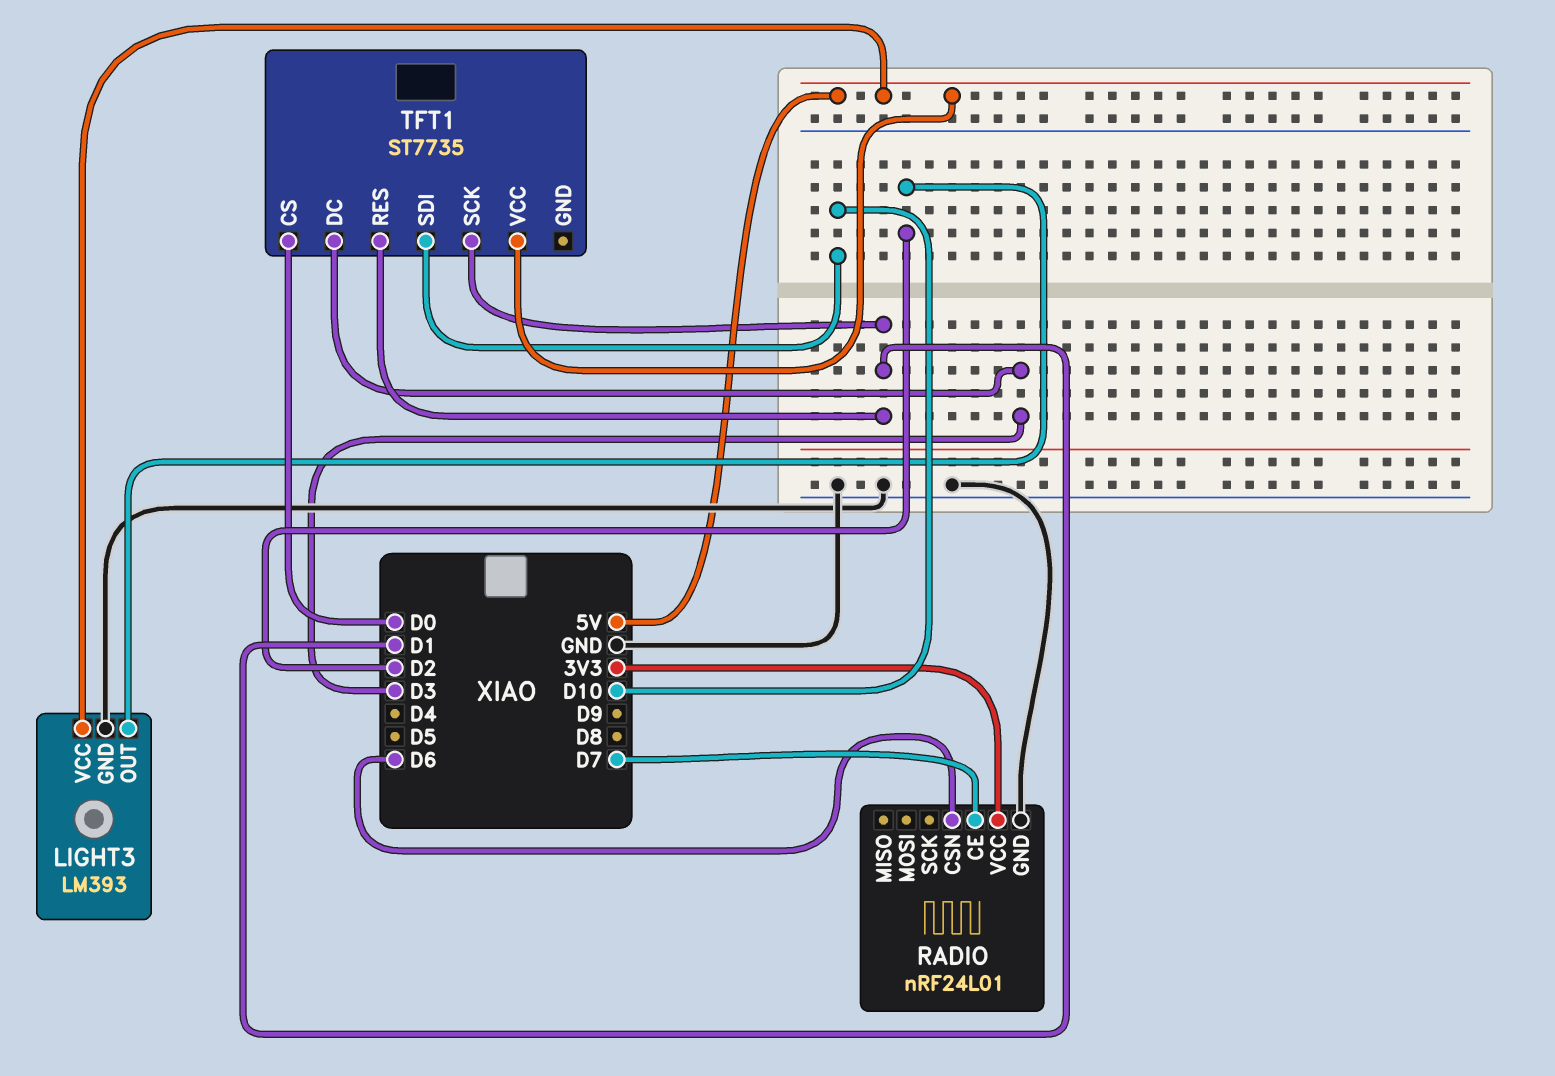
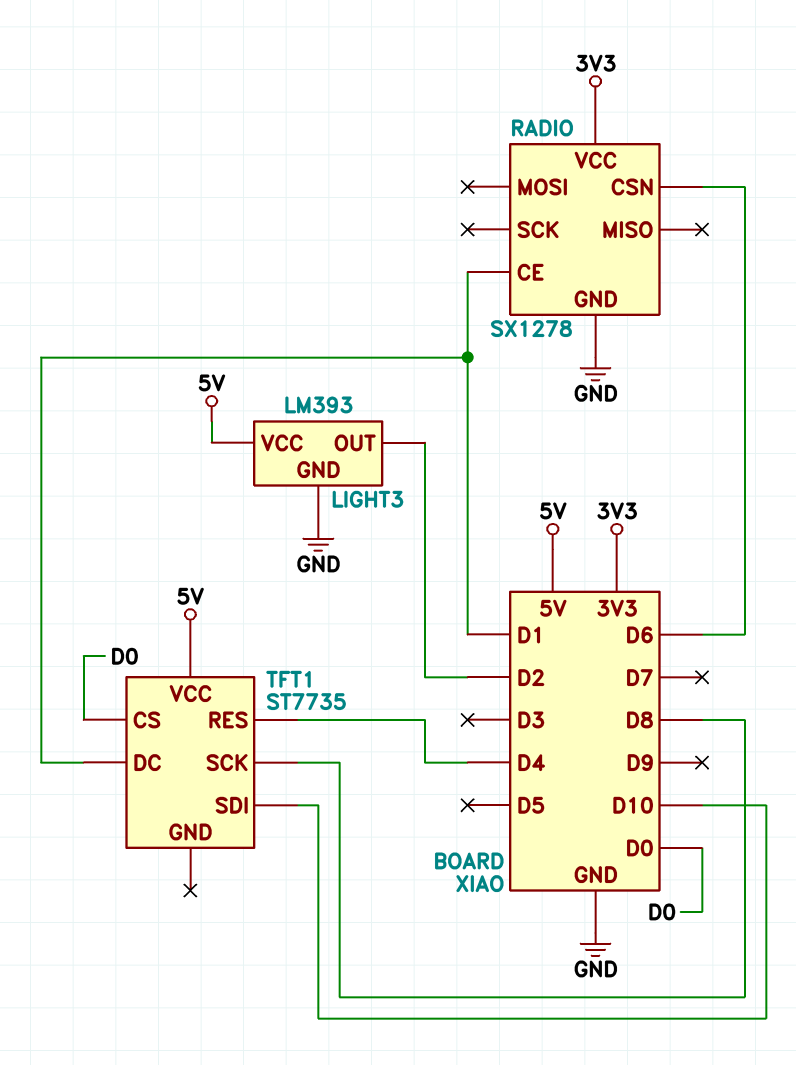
RADIO: nRF24L01 -> SX1278
RADIO pin CE: D7 -> D1
TFT1 pin DC: D3 -> D1
TFT1 pin RES: D1 -> D4
TFT1 pin SCK: D1 -> D8

